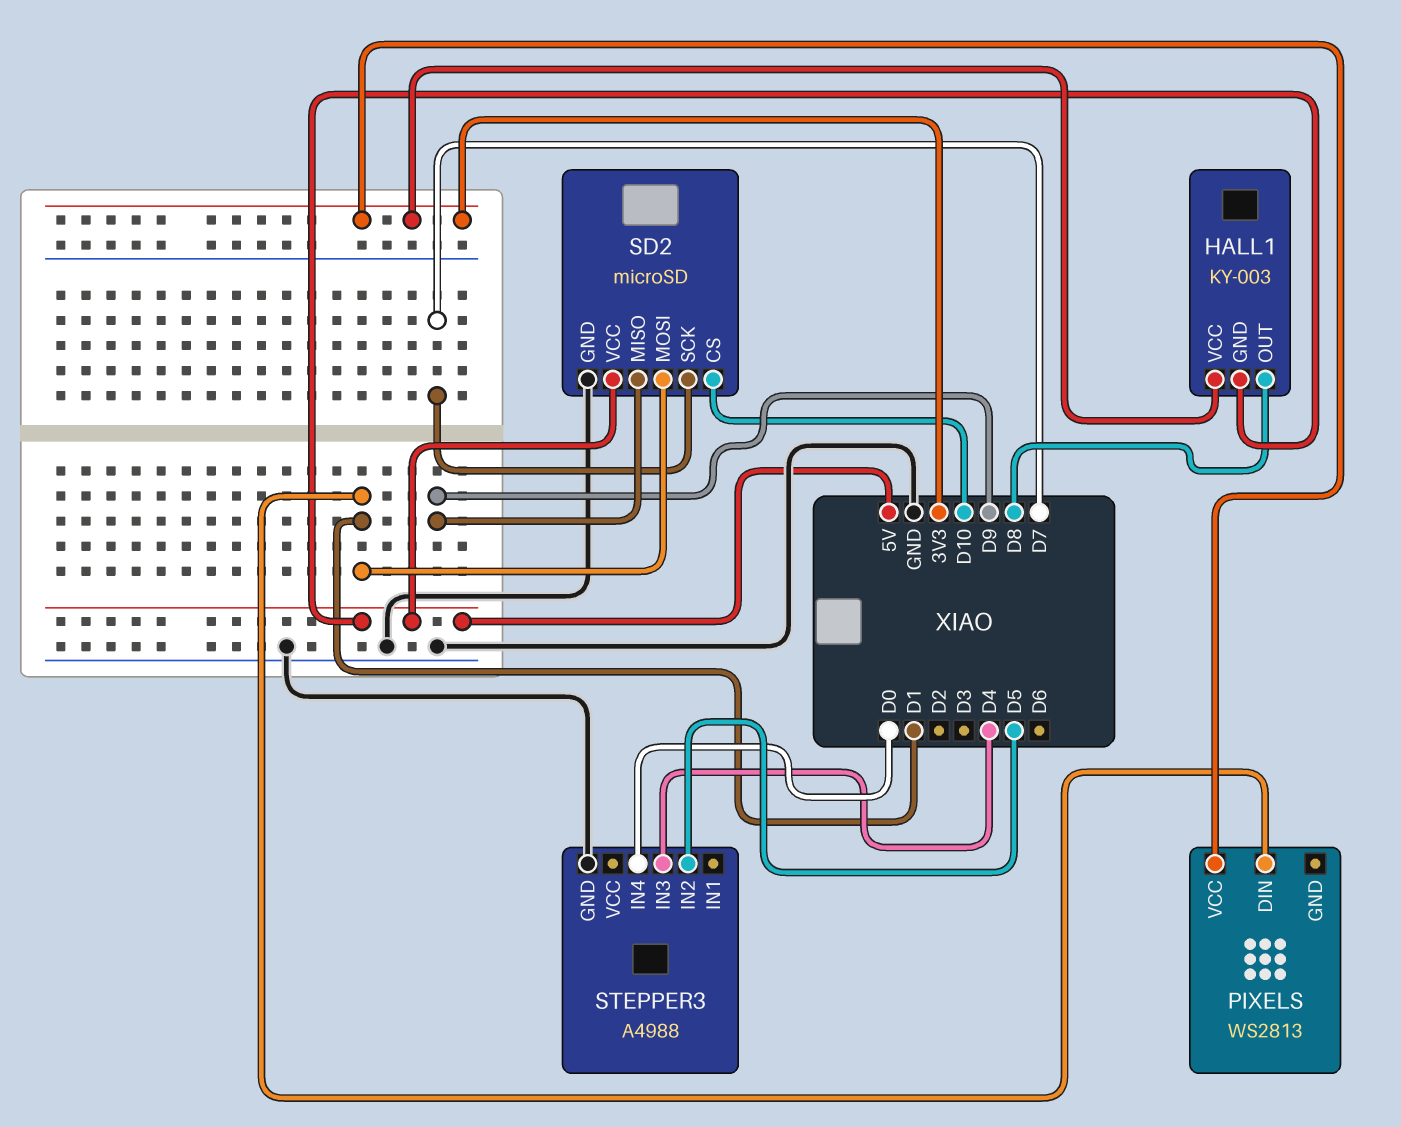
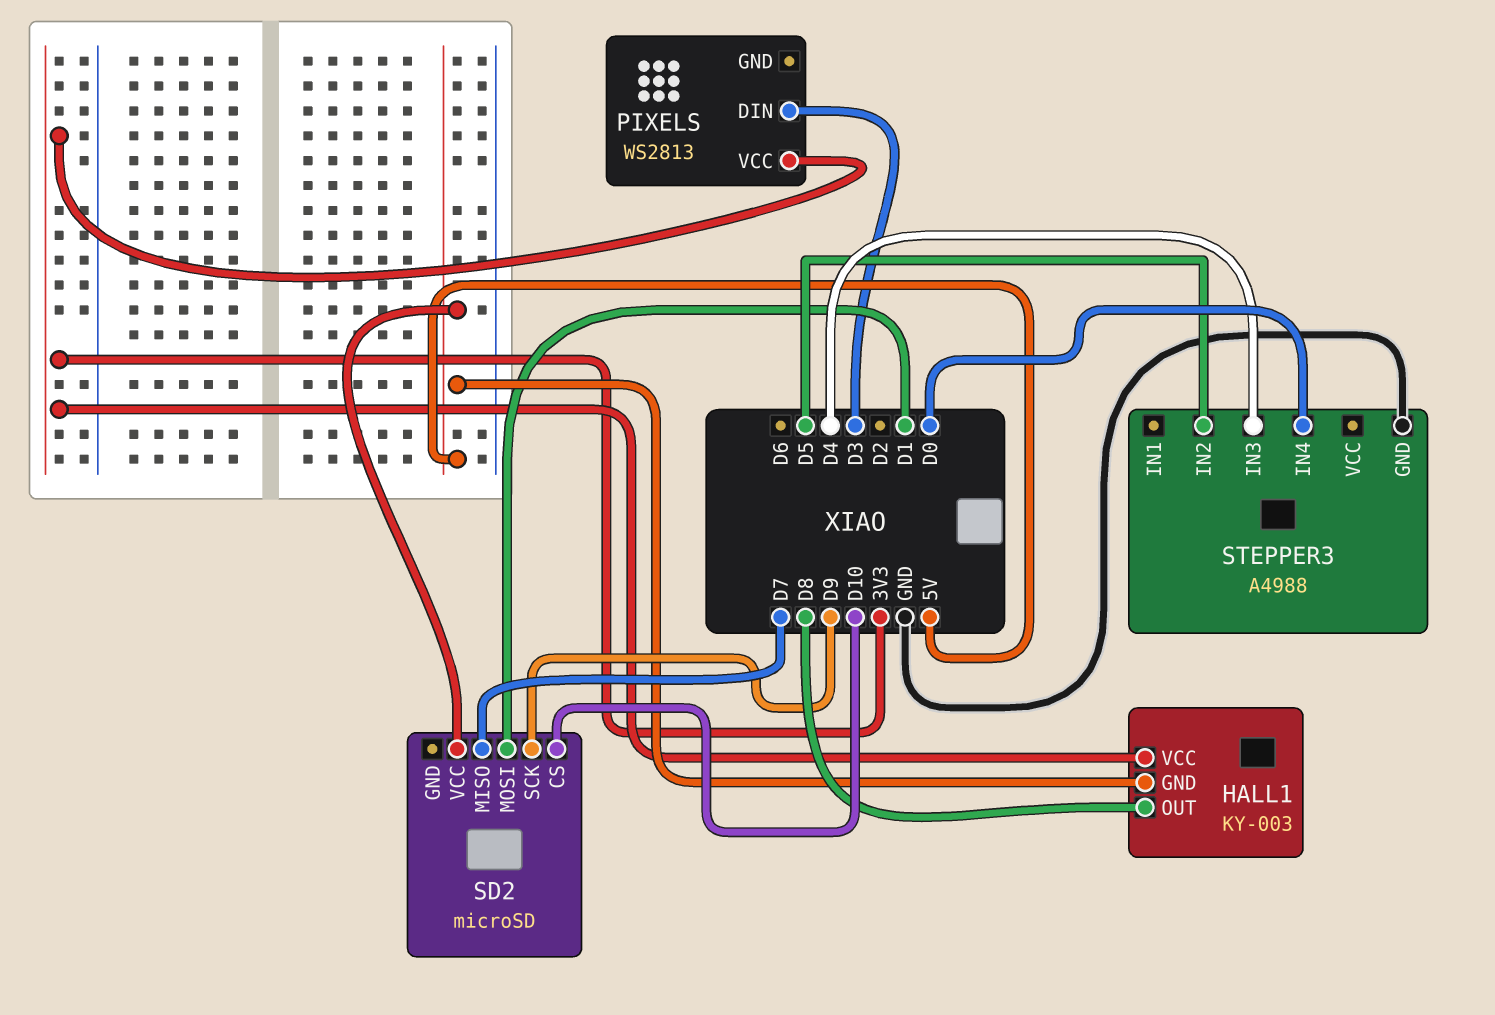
PIXELS pin DIN: D1 -> D3
SD2 pin GND: GND -> none
SD2 pin MISO: D9 -> D7
SD2 pin SCK: D7 -> D9

